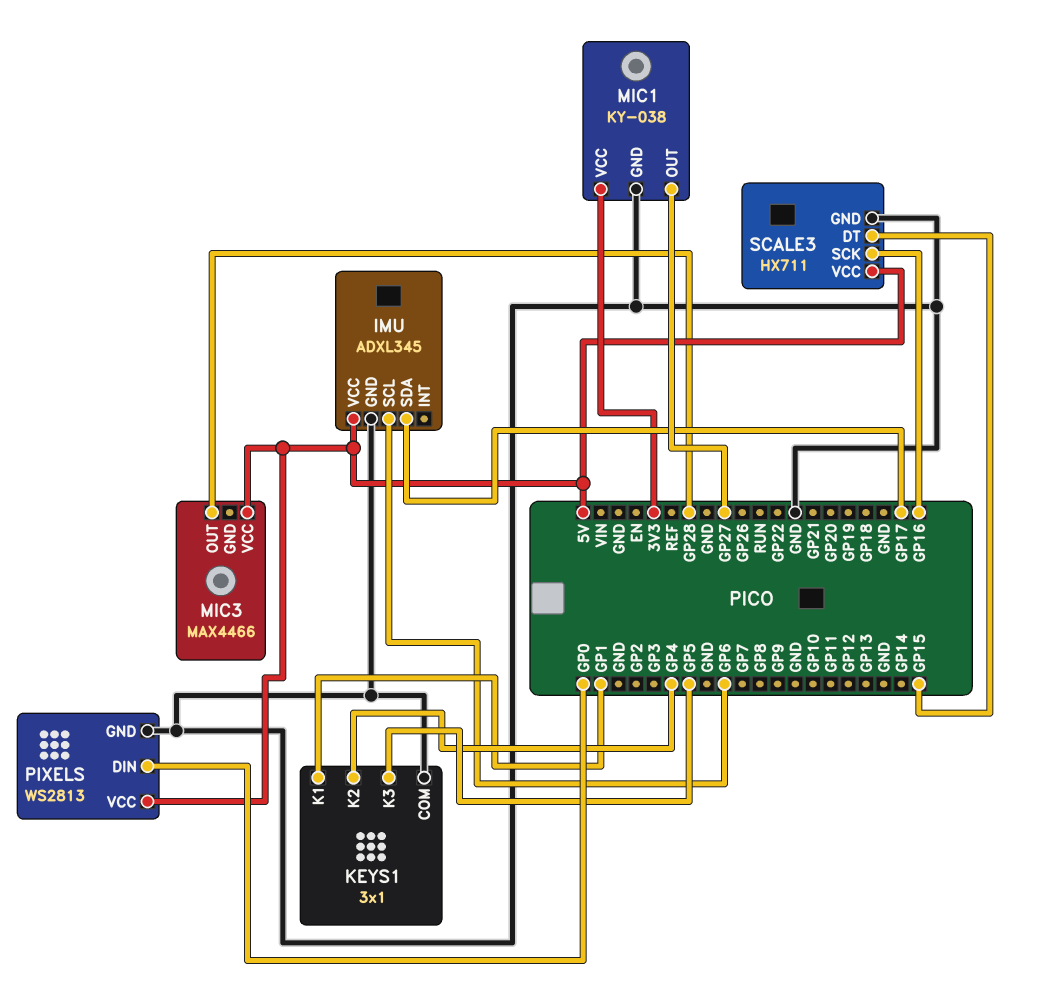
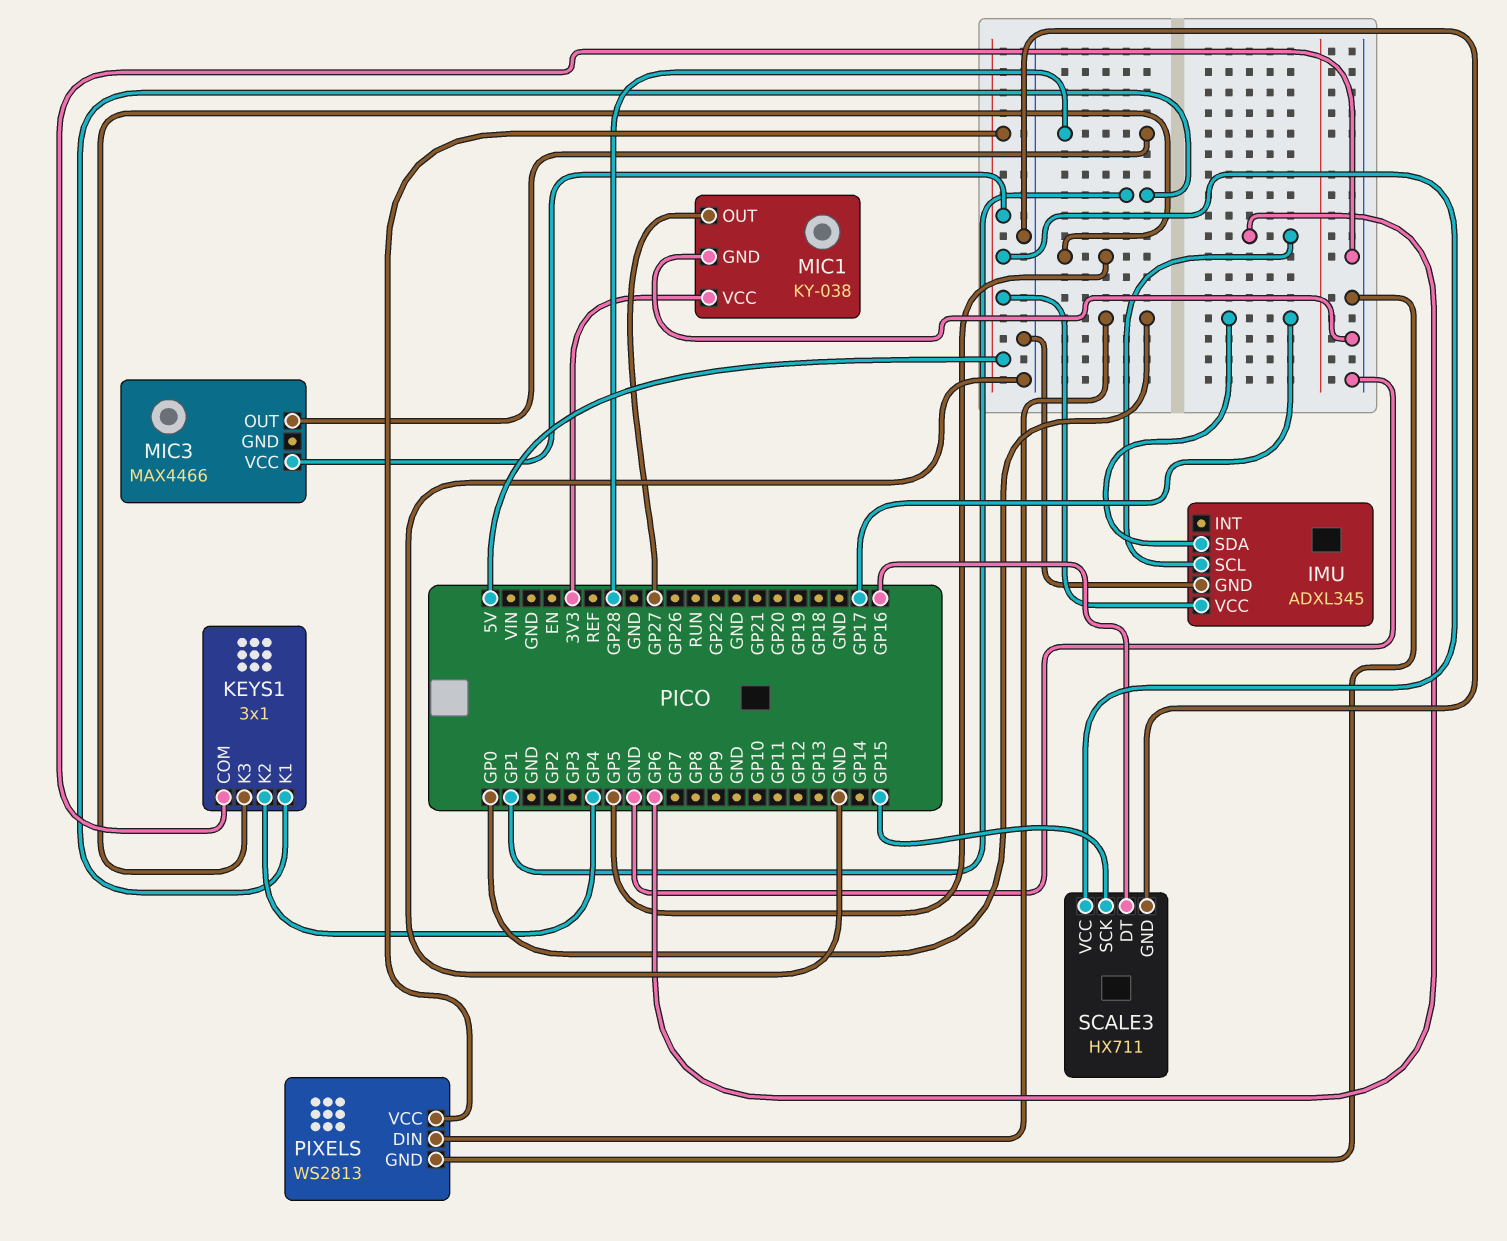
SCALE3 pin DT: GP15 -> GP16
SCALE3 pin SCK: GP16 -> GP15

